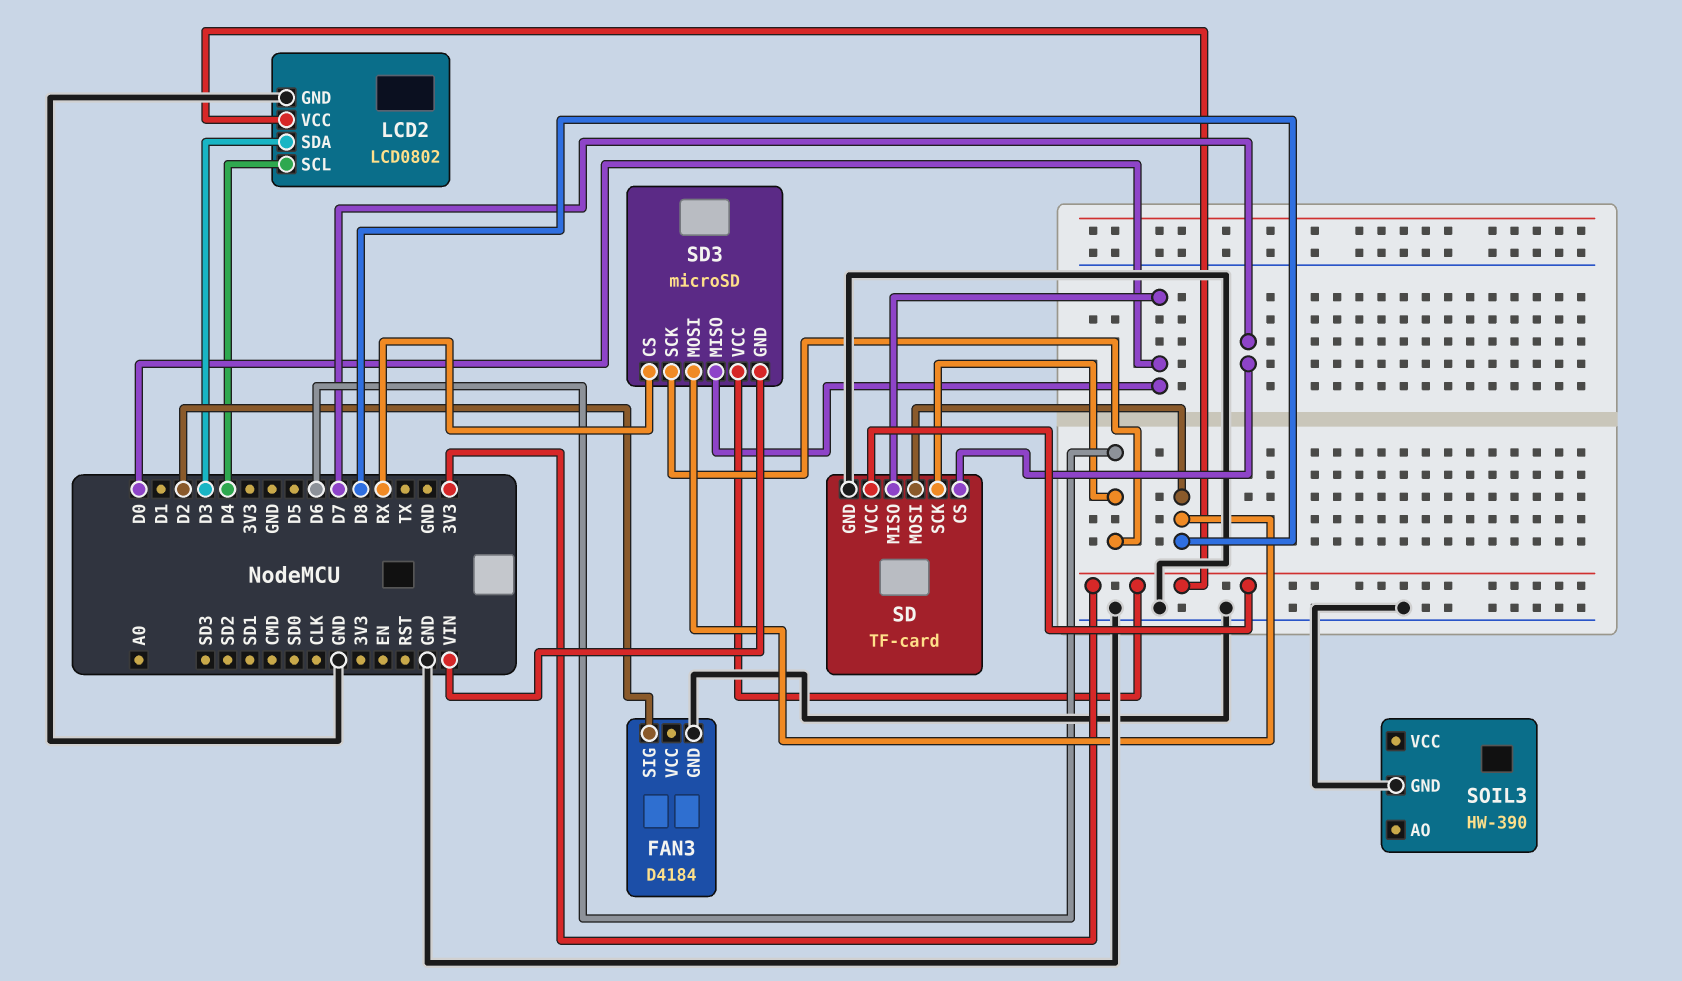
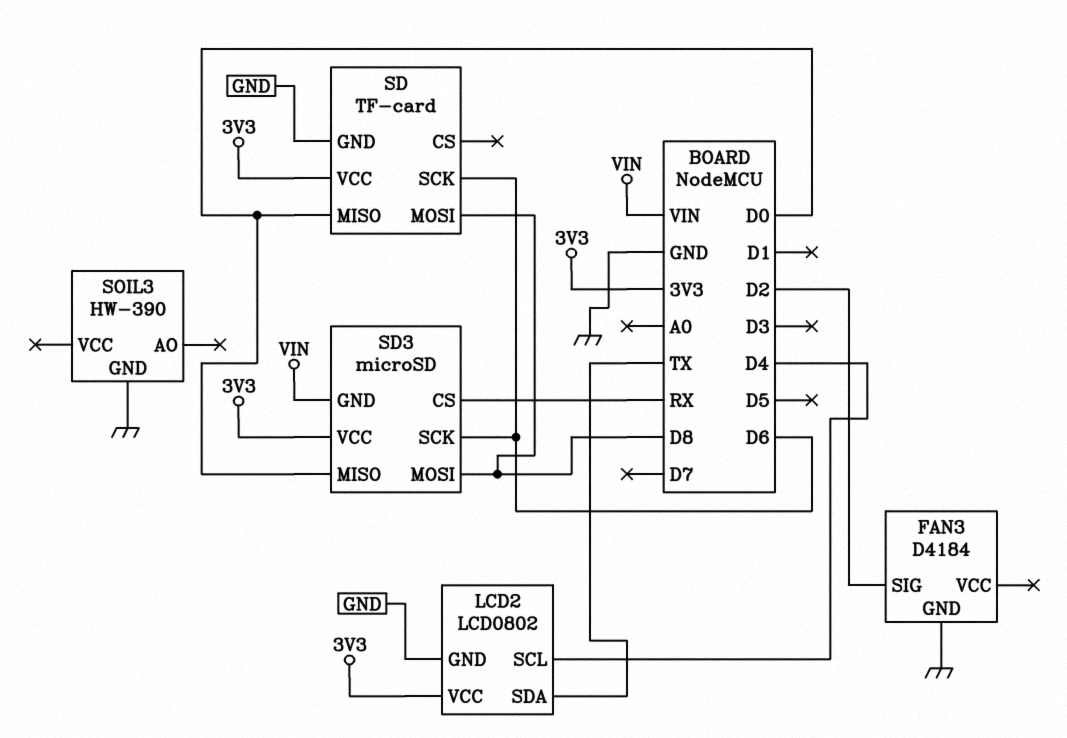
LCD2 pin SDA: D3 -> TX
SD pin CS: D7 -> none

